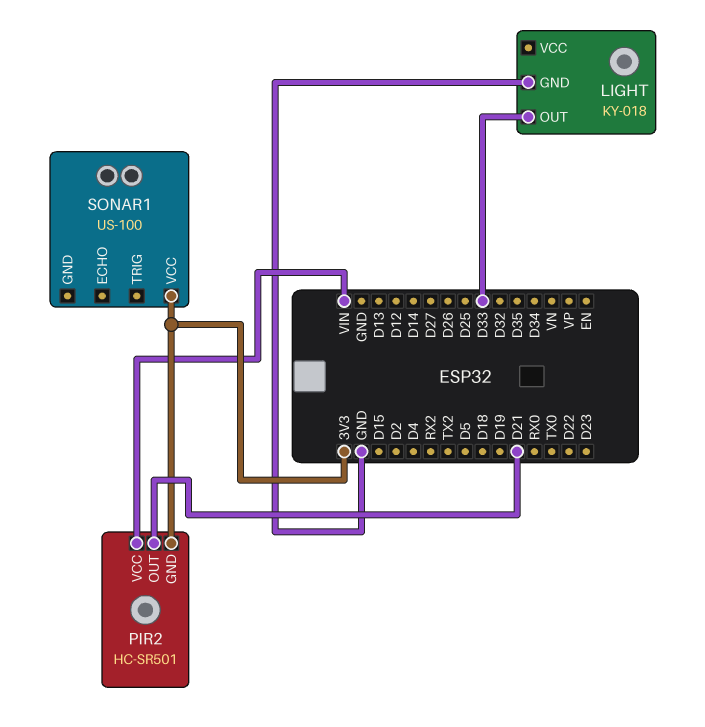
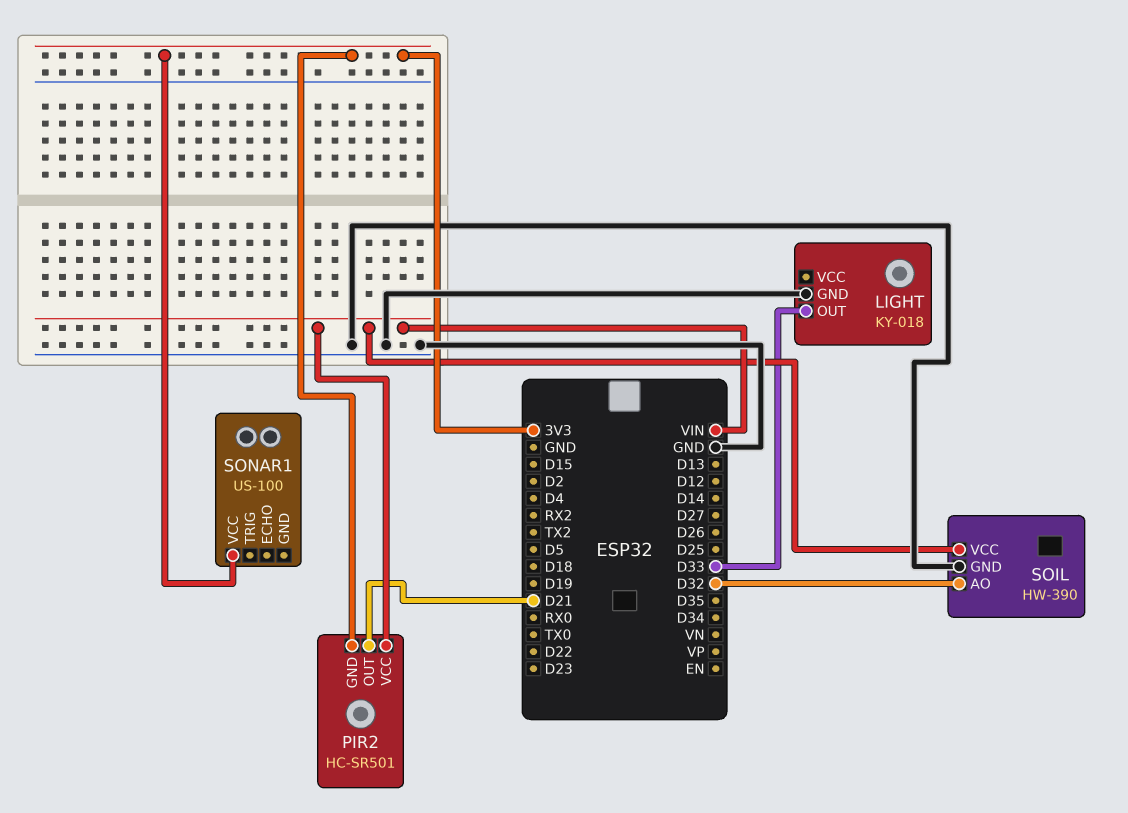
SOIL: none -> HW-390
SOIL pin AO: none -> D32
SOIL pin GND: none -> GND
SOIL pin VCC: none -> VIN

